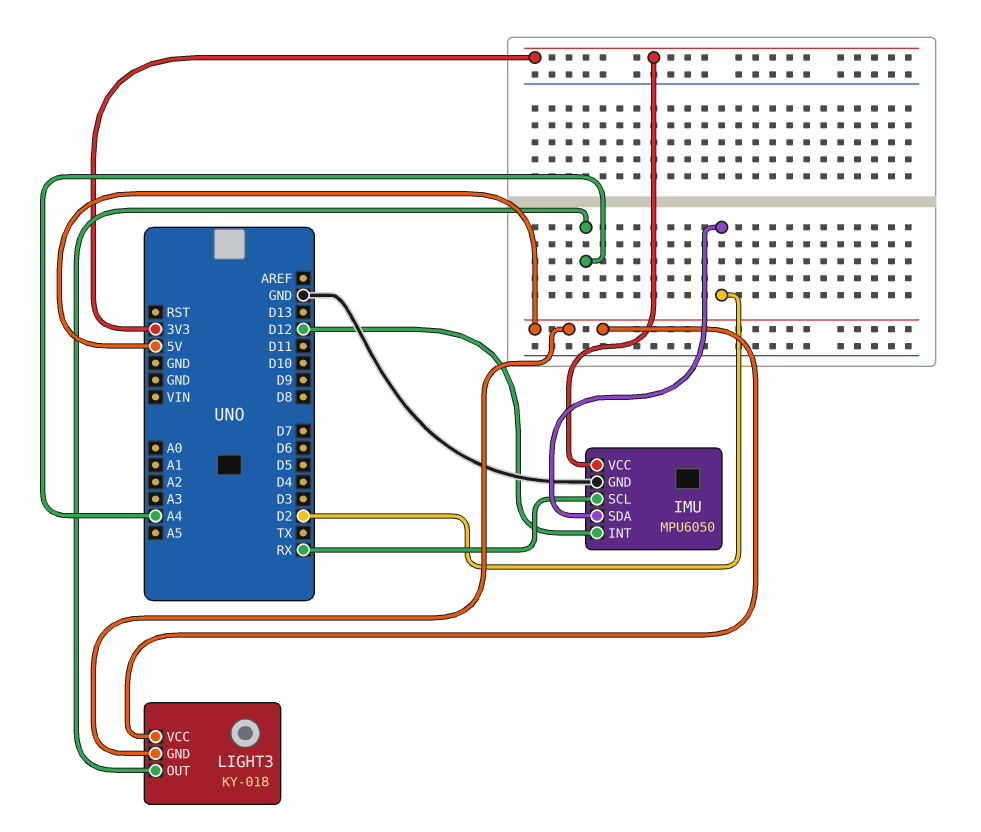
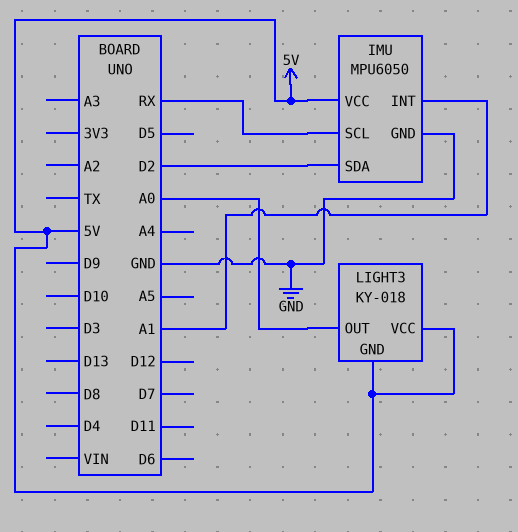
IMU pin INT: D12 -> A1
IMU pin VCC: 3V3 -> 5V
LIGHT3 pin OUT: A4 -> A0

